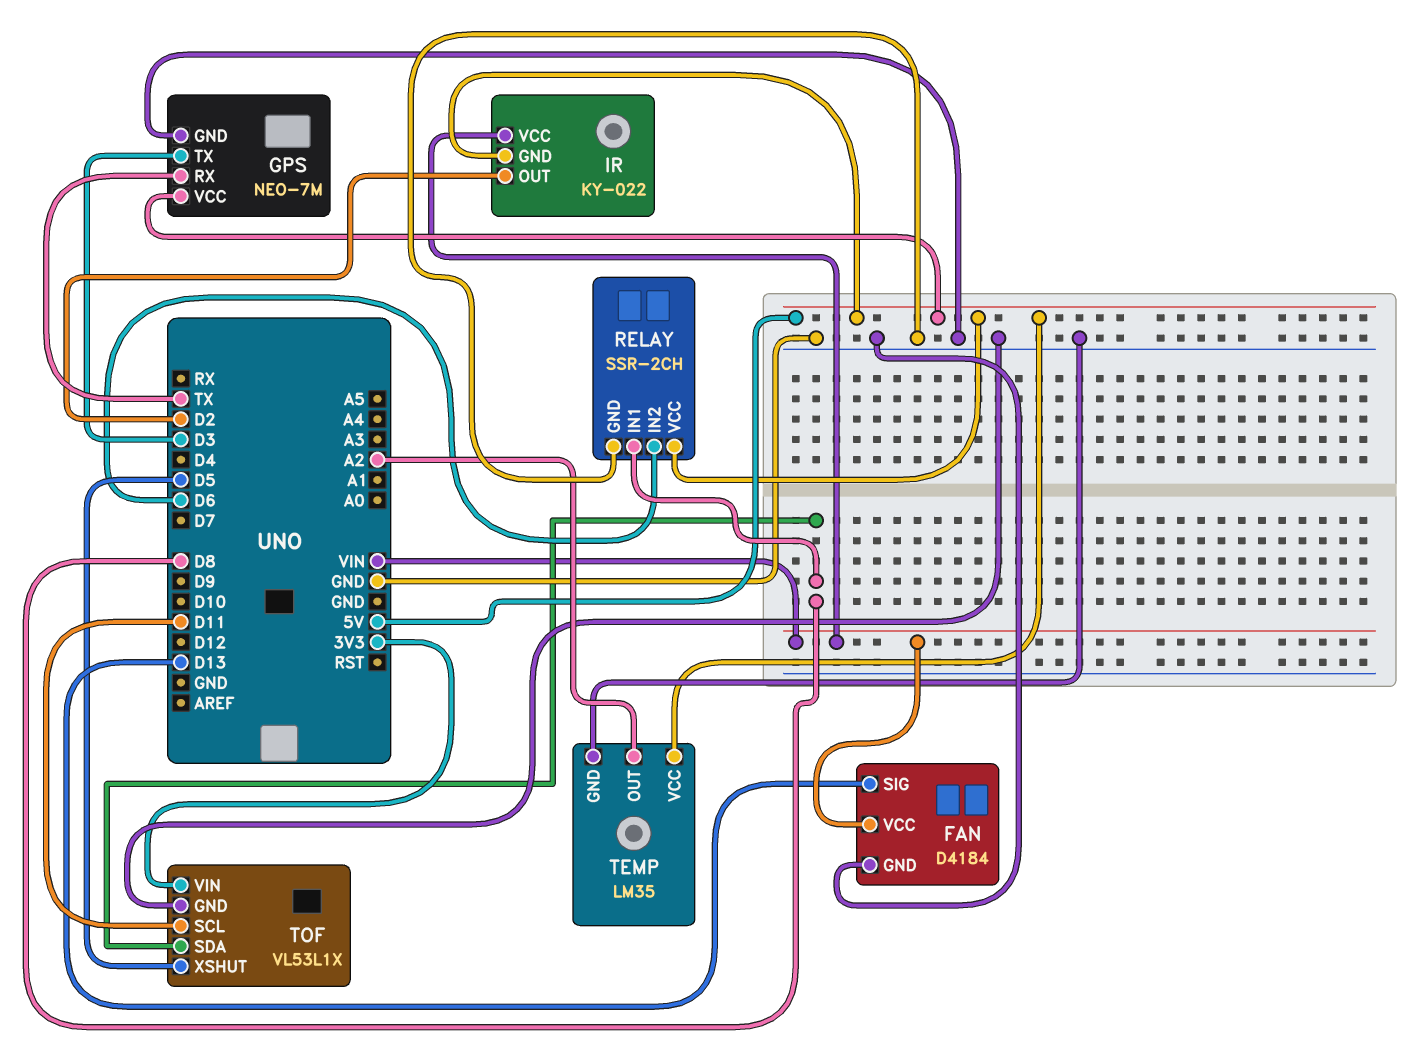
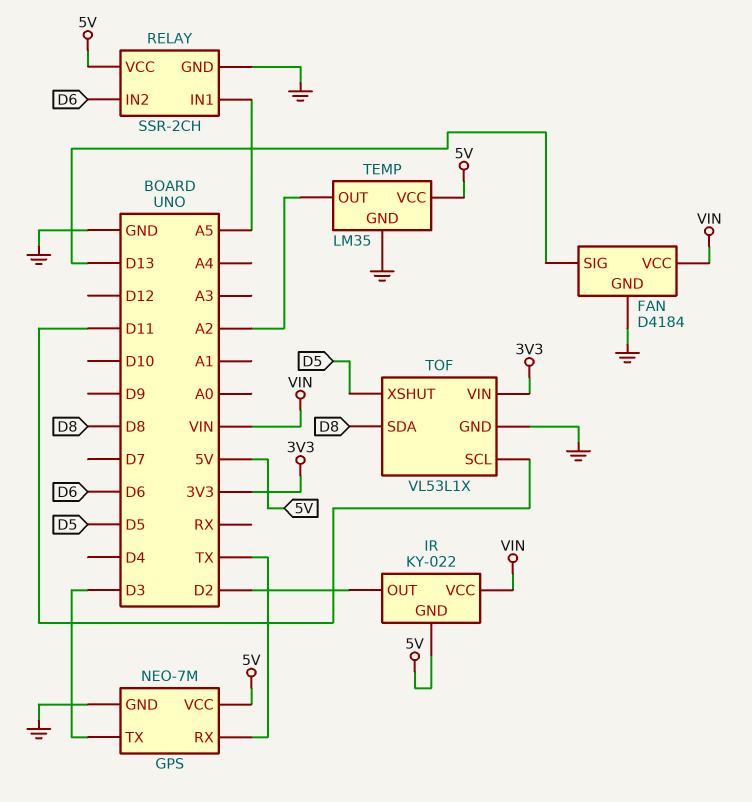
RELAY pin IN1: D8 -> A5

